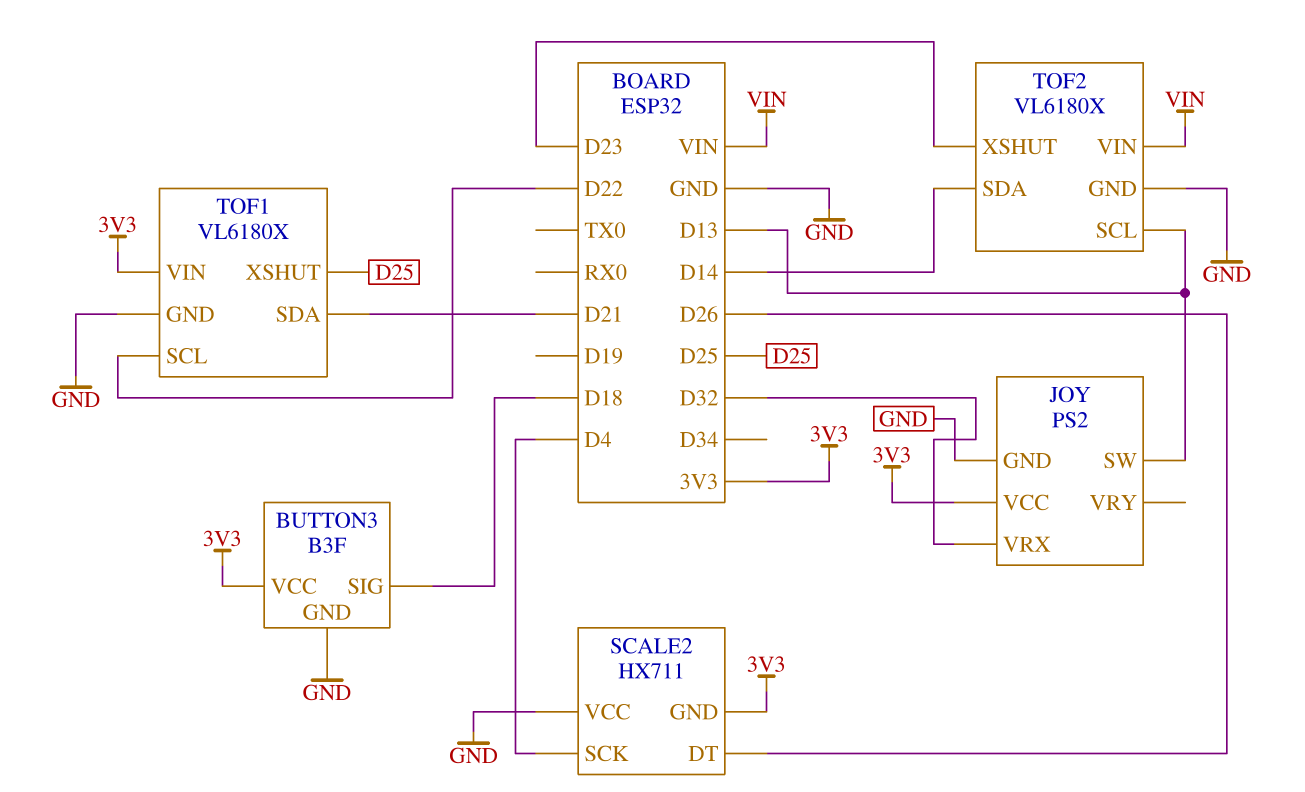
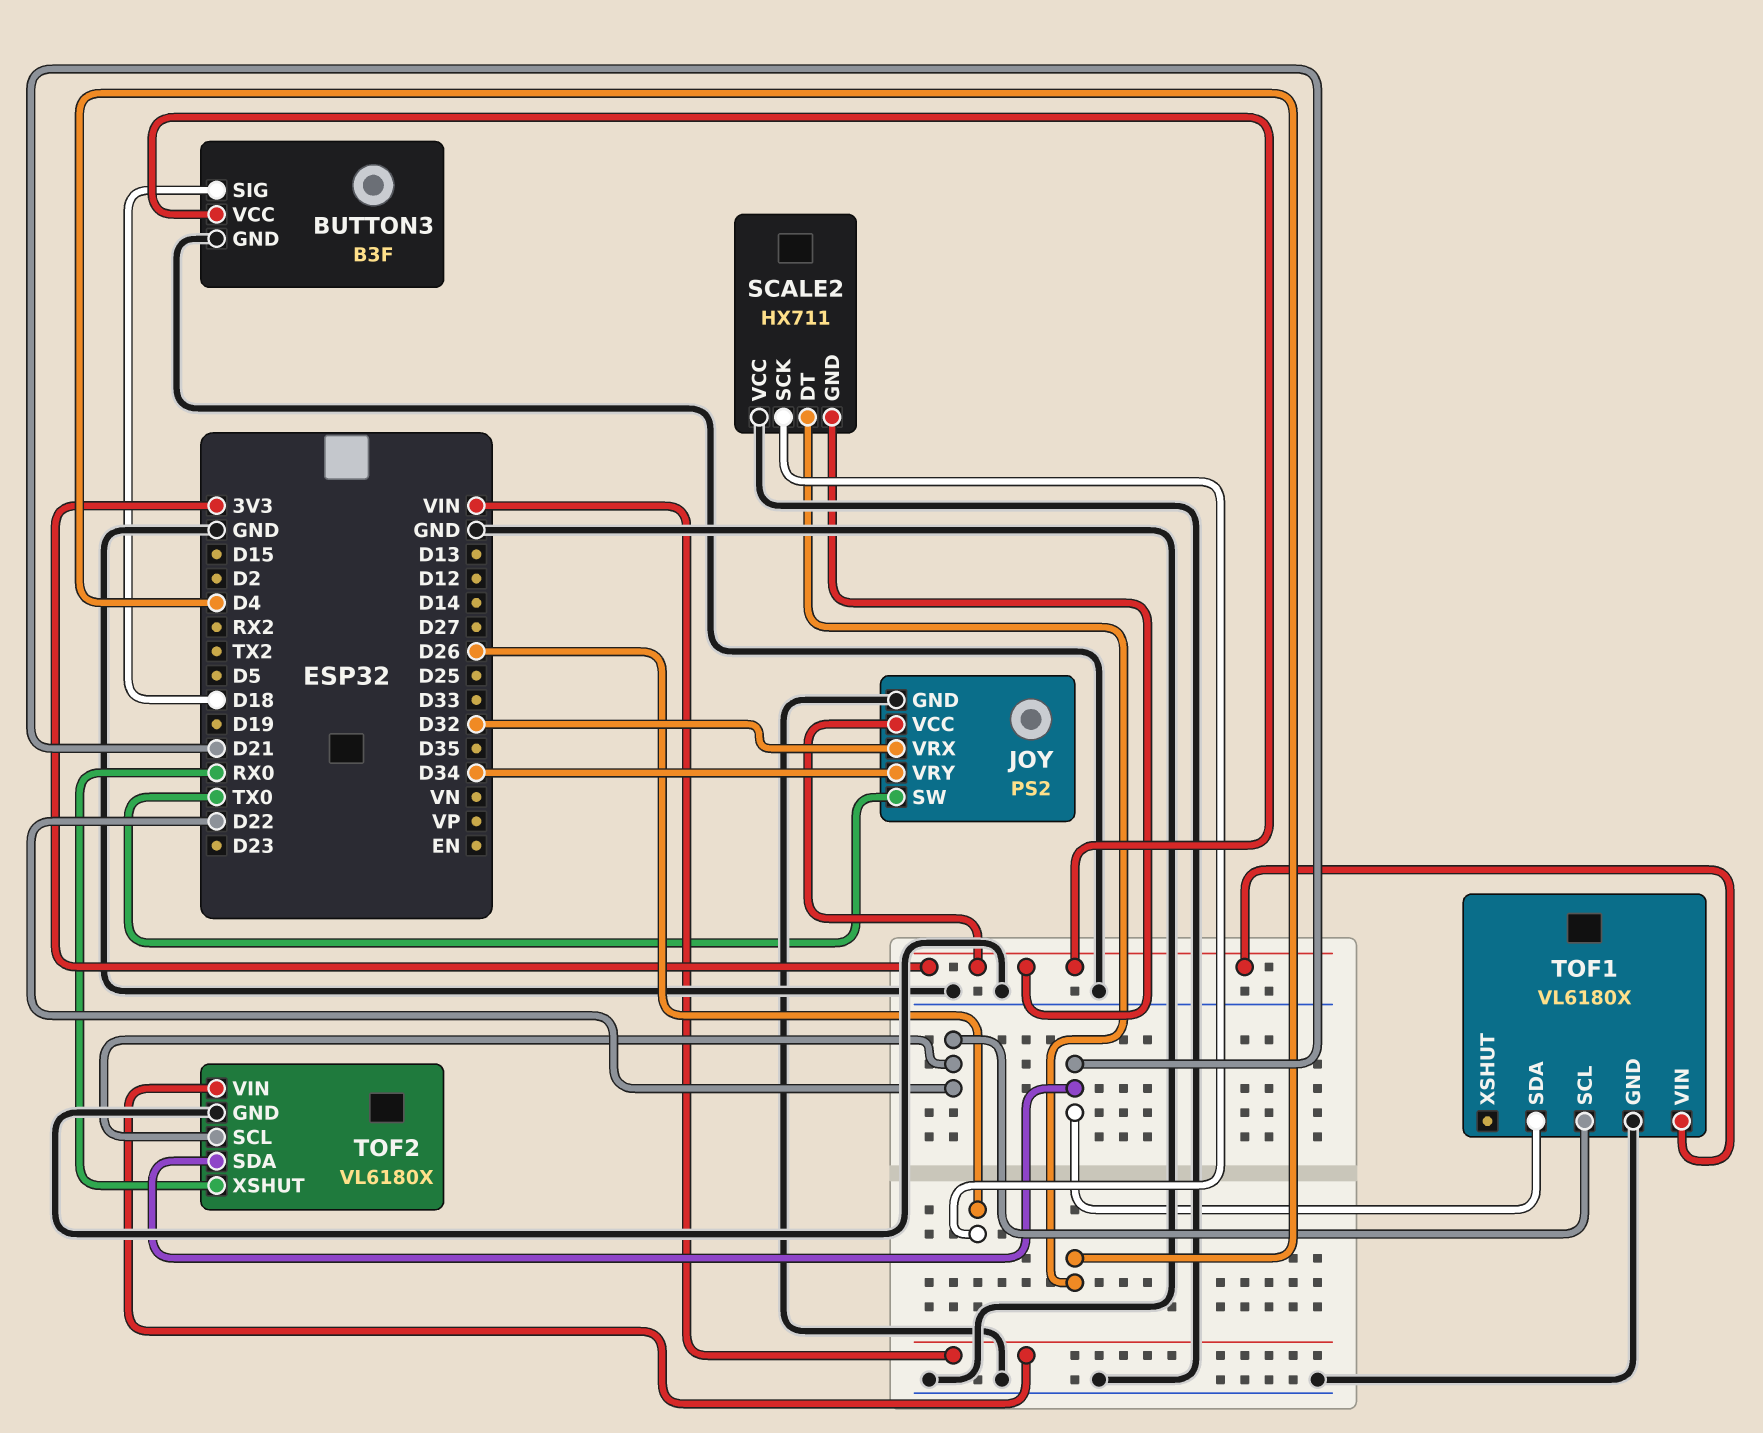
JOY pin SW: D13 -> TX0
JOY pin VRY: none -> D34
SCALE2 pin DT: D26 -> D4
SCALE2 pin SCK: D4 -> D26
TOF1 pin XSHUT: D25 -> none
TOF2 pin SCL: D13 -> D22
TOF2 pin SDA: D14 -> D21
TOF2 pin XSHUT: D23 -> RX0

